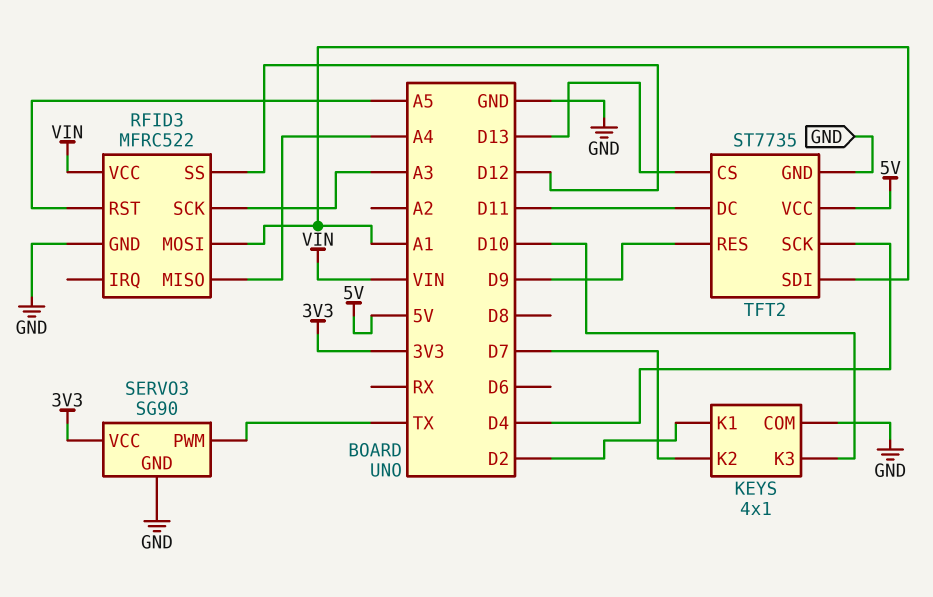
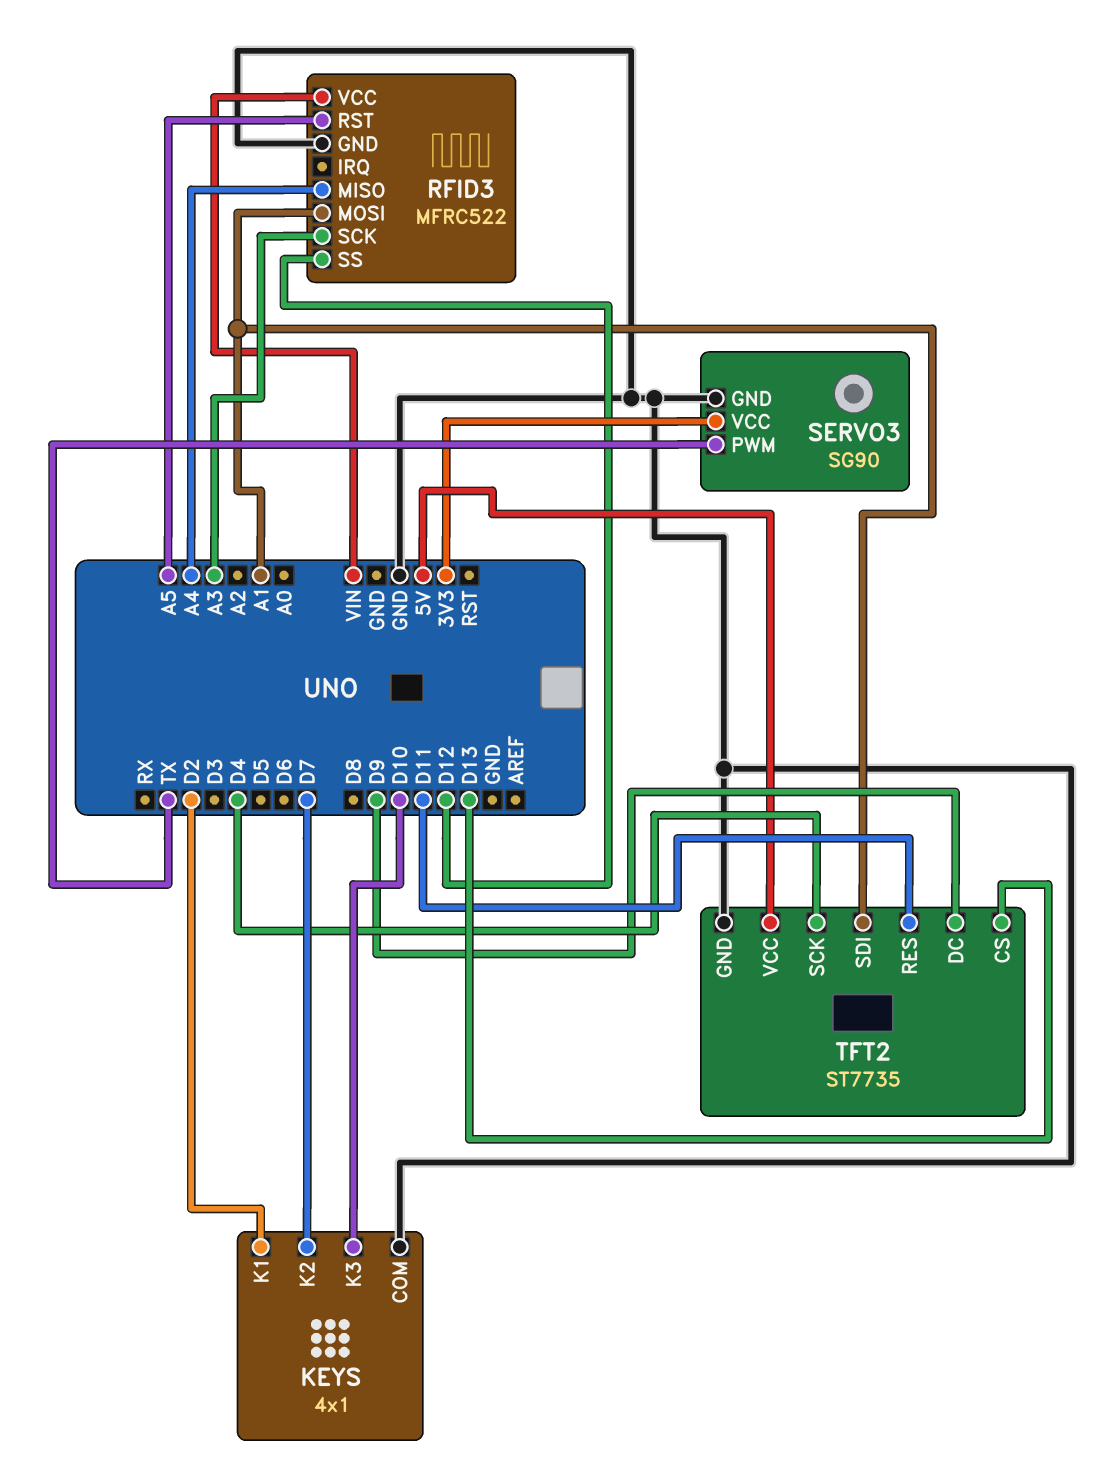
TFT2 pin DC: D11 -> D9
TFT2 pin RES: D9 -> D11

